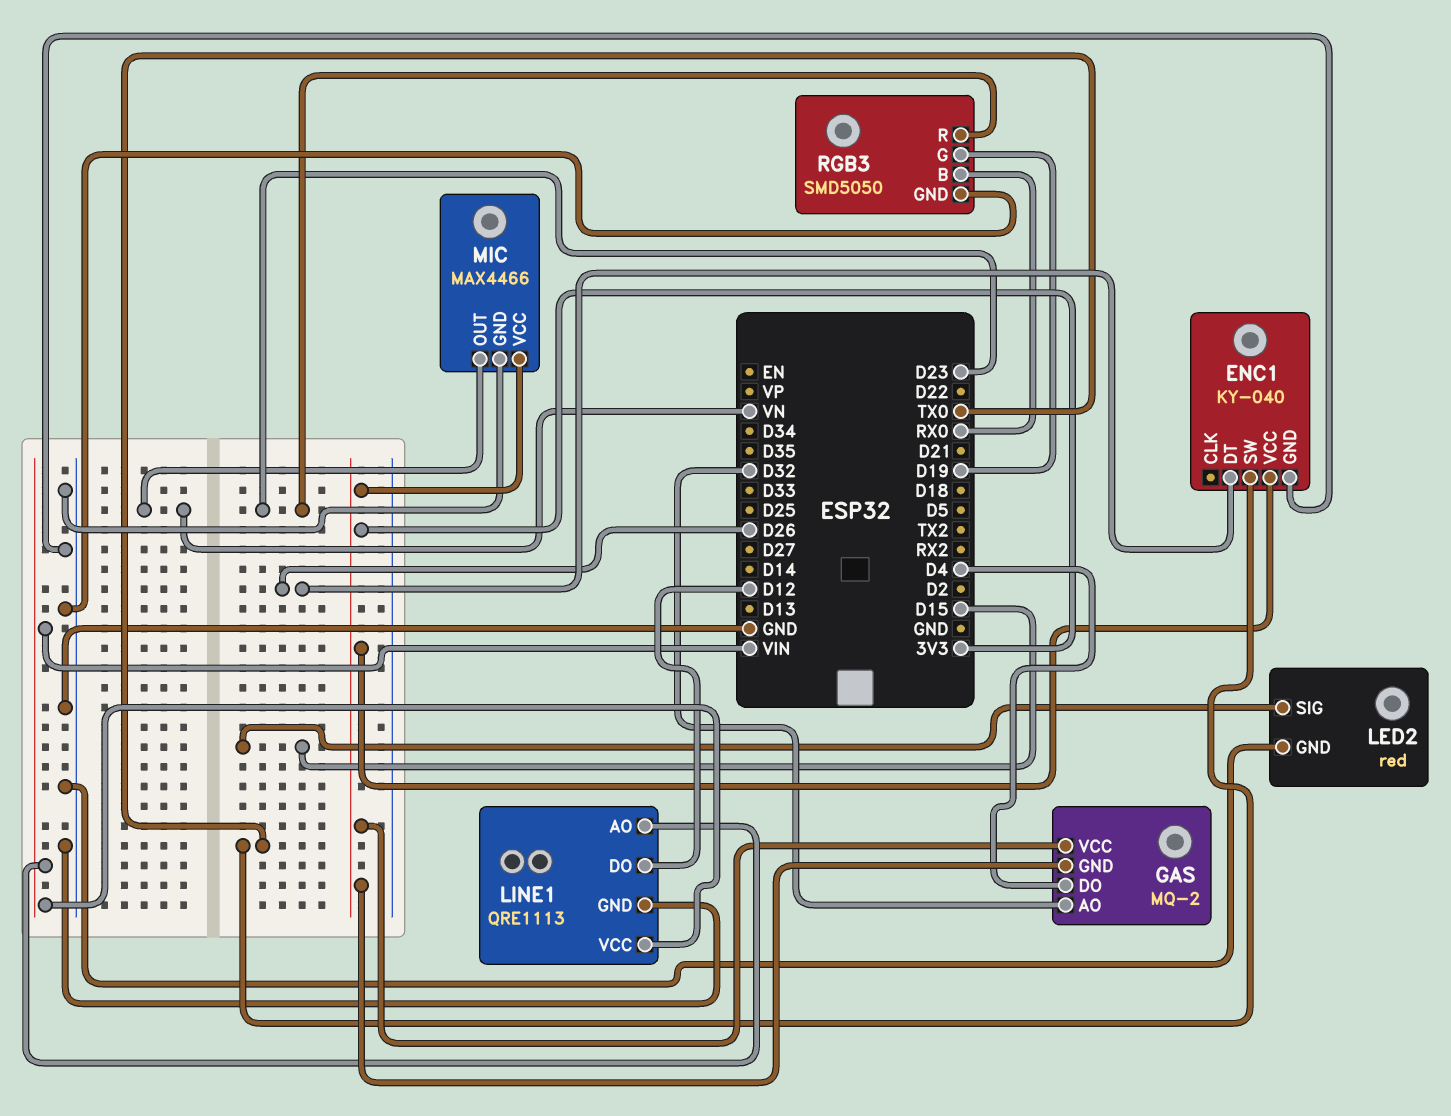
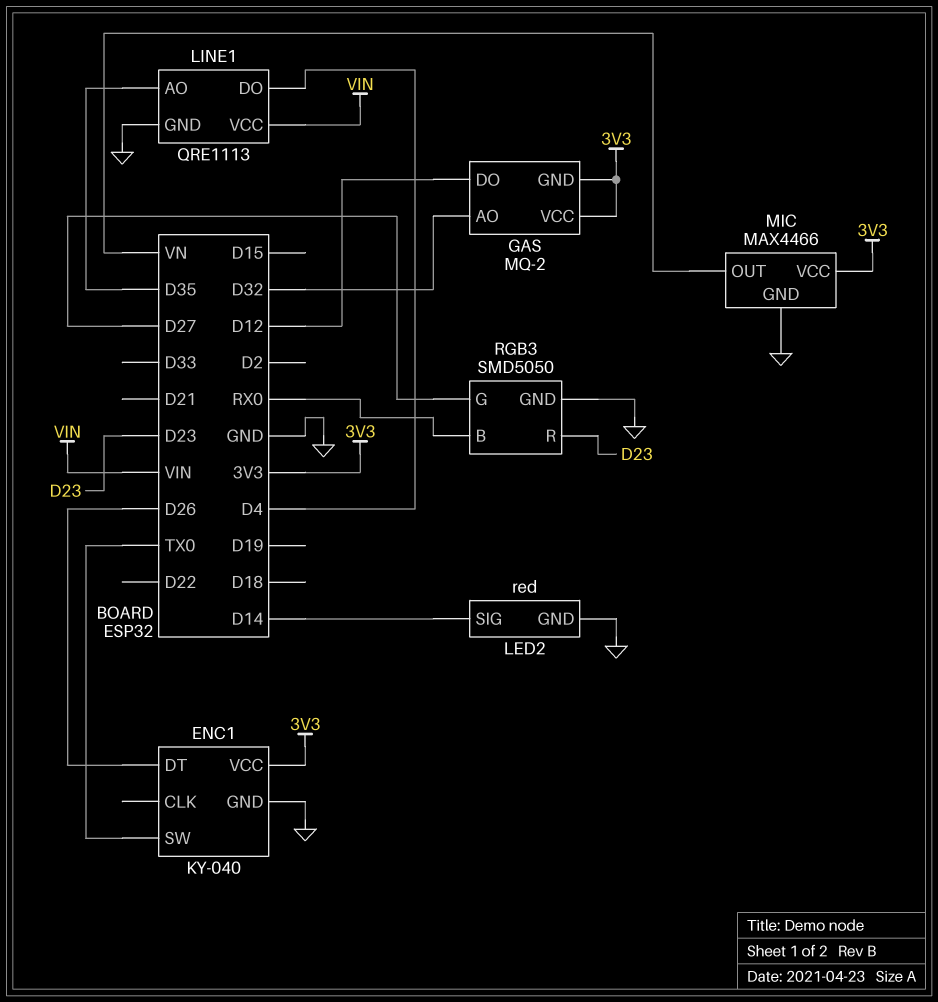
GAS pin DO: D4 -> D12
LED2 pin SIG: D15 -> D14
LINE1 pin AO: VIN -> D35
LINE1 pin DO: D12 -> D4
RGB3 pin G: D19 -> D27

